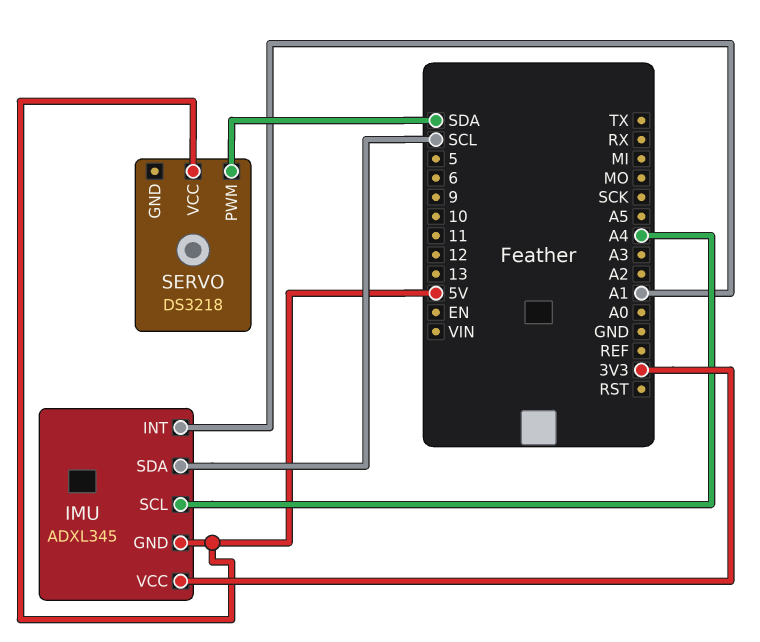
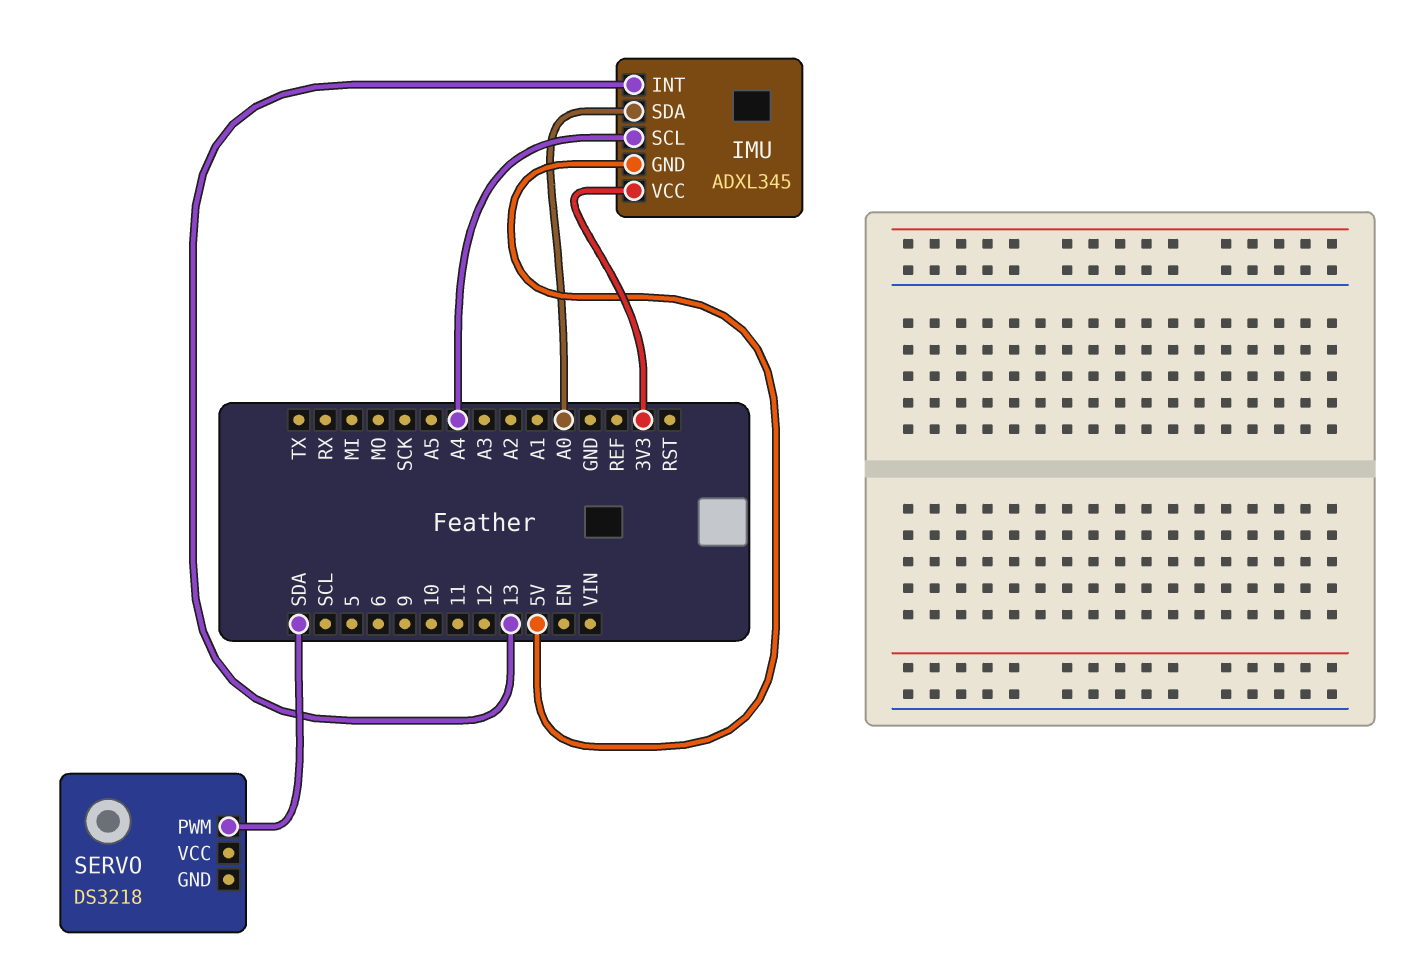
IMU pin INT: A1 -> 13
IMU pin SDA: SCL -> A0
SERVO pin VCC: 5V -> none

